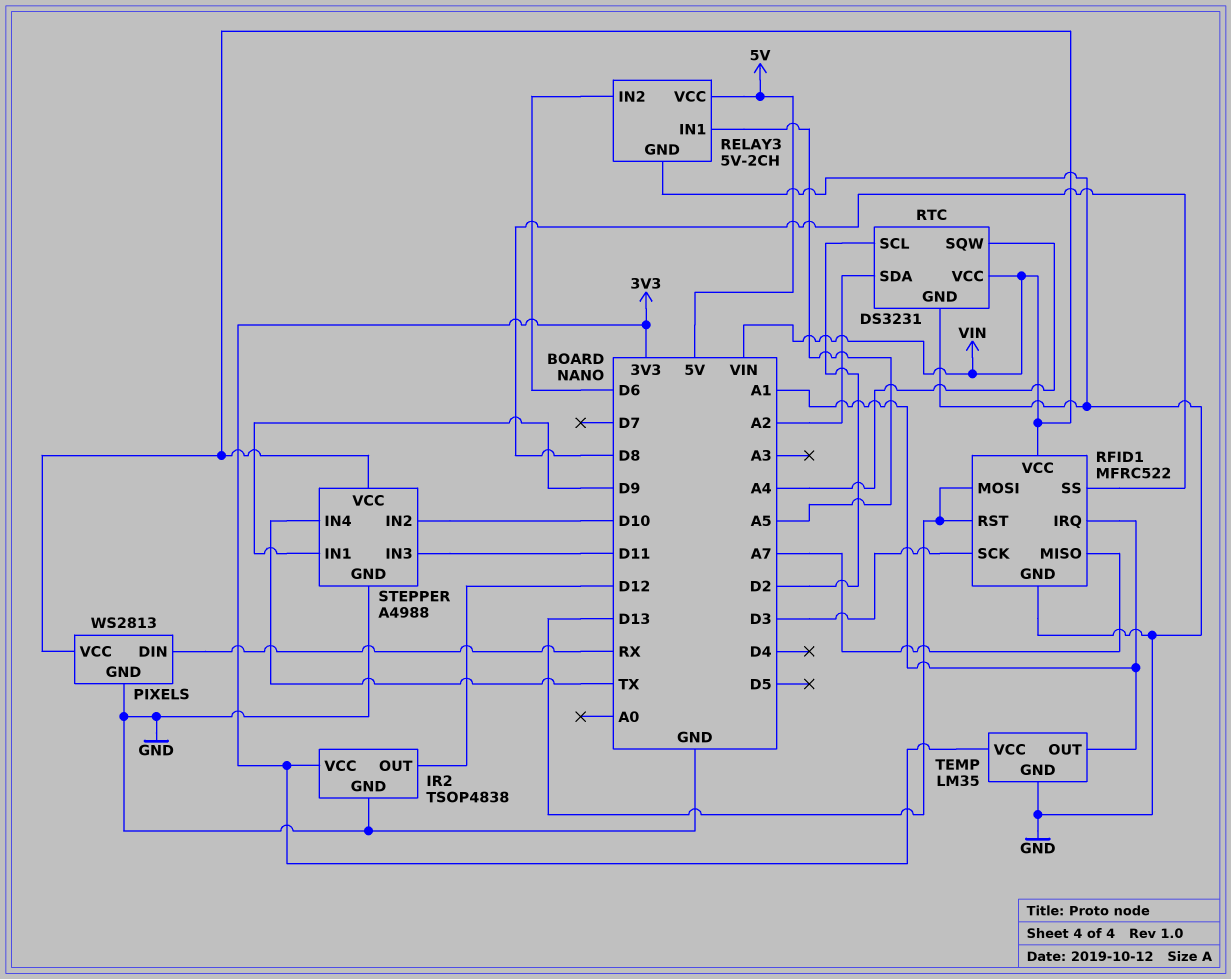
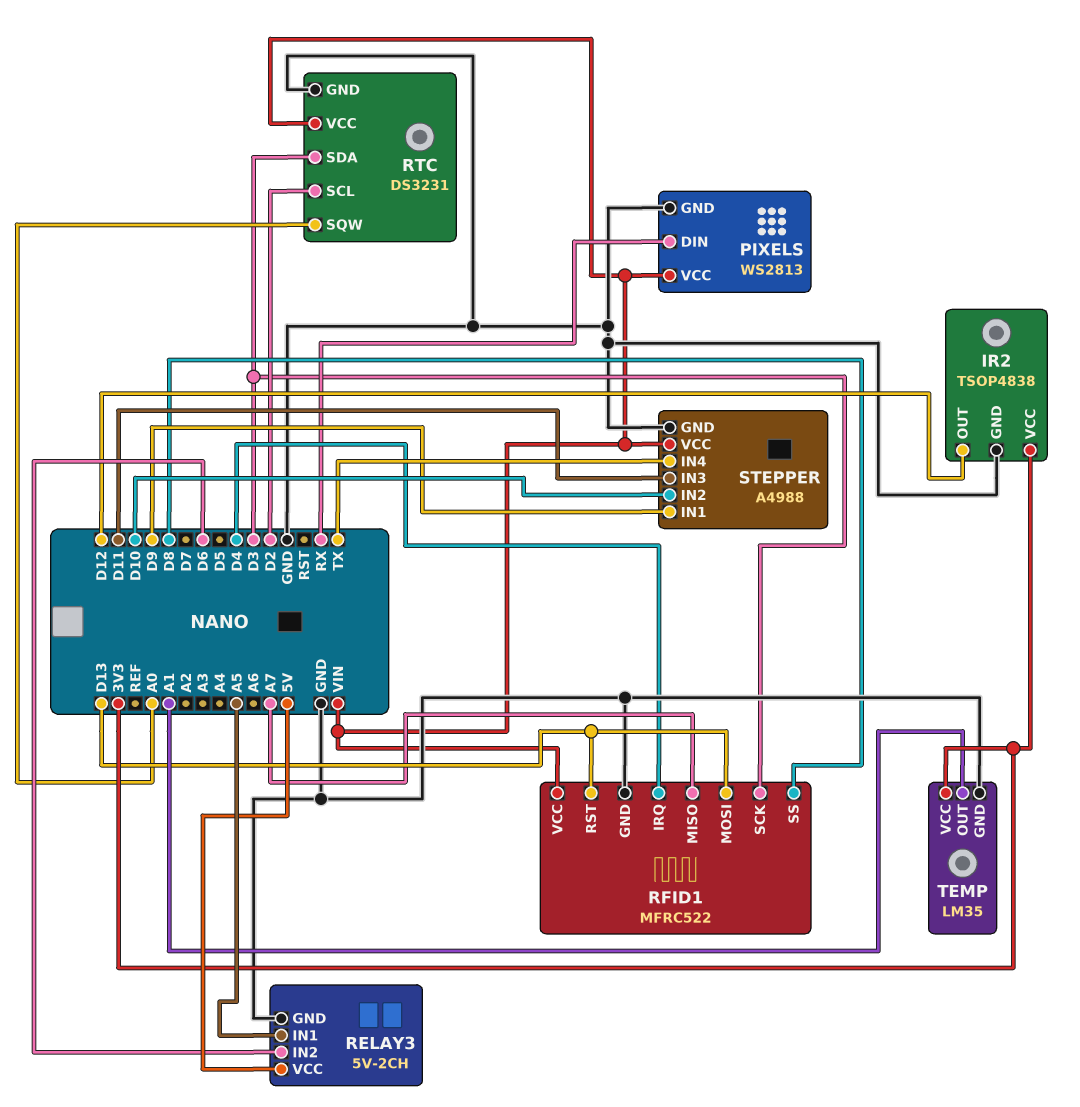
RFID1 pin IRQ: A1 -> D4
RTC pin SDA: A2 -> D3
RTC pin SQW: A4 -> A0

